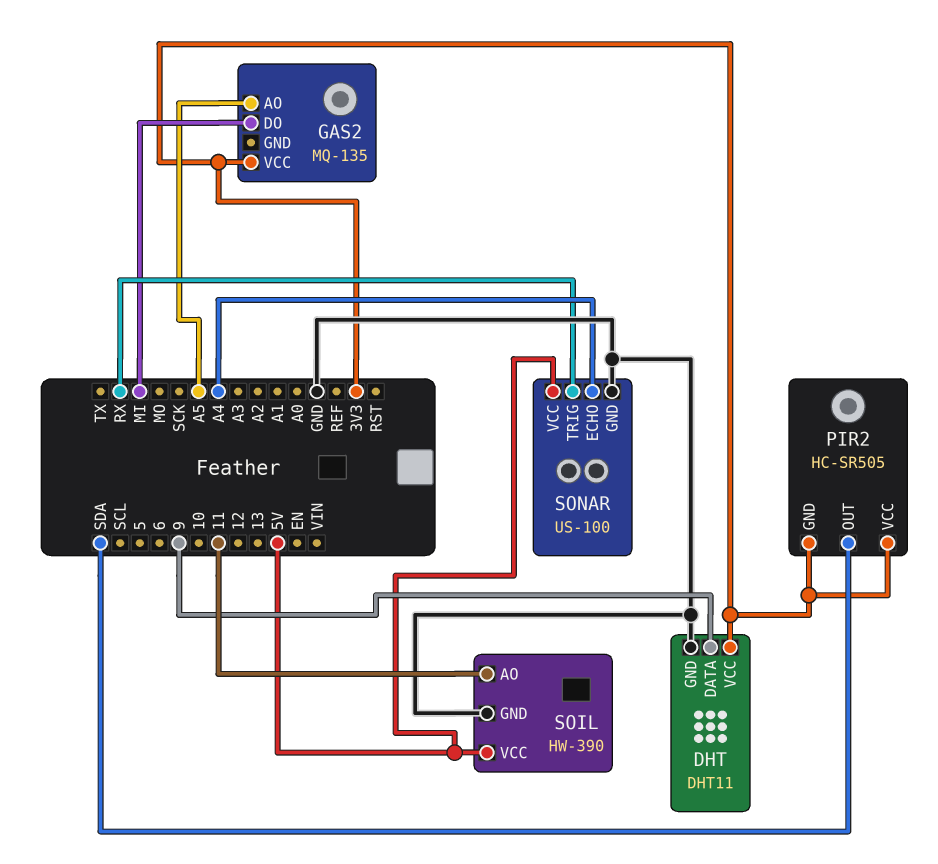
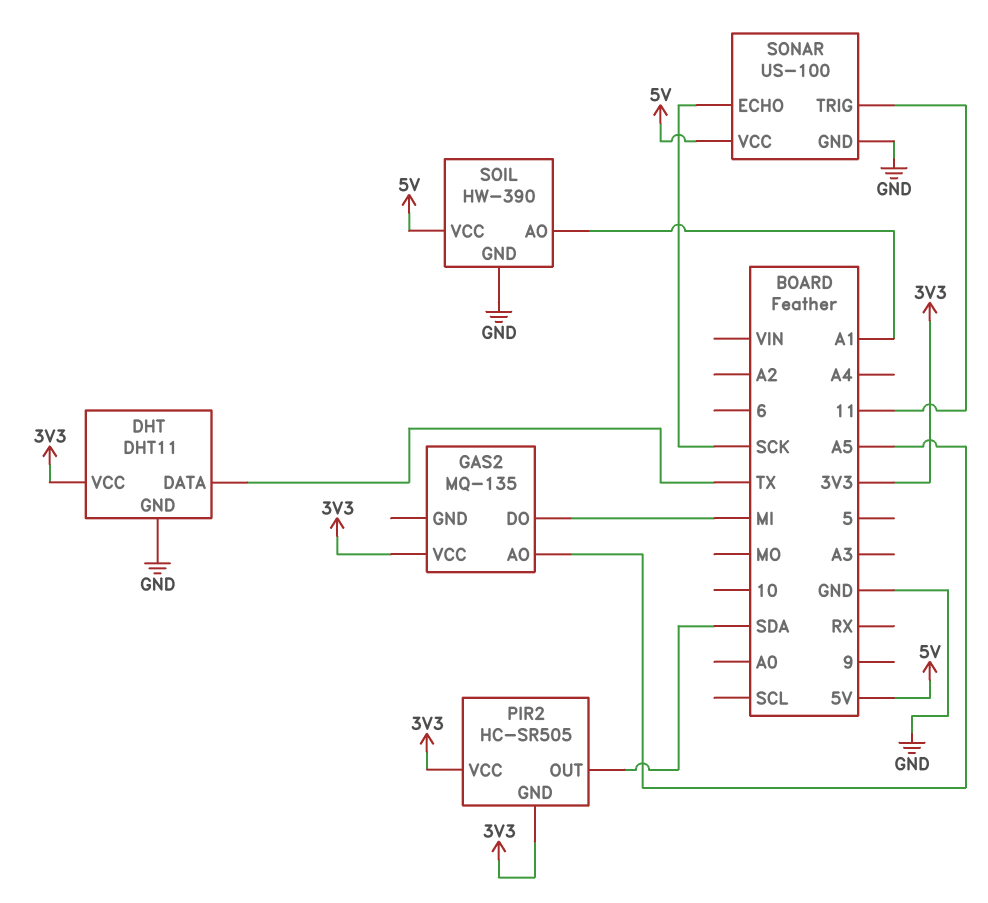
DHT pin DATA: 9 -> TX
SOIL pin AO: 11 -> A1
SONAR pin ECHO: A4 -> SCK
SONAR pin TRIG: RX -> 11

